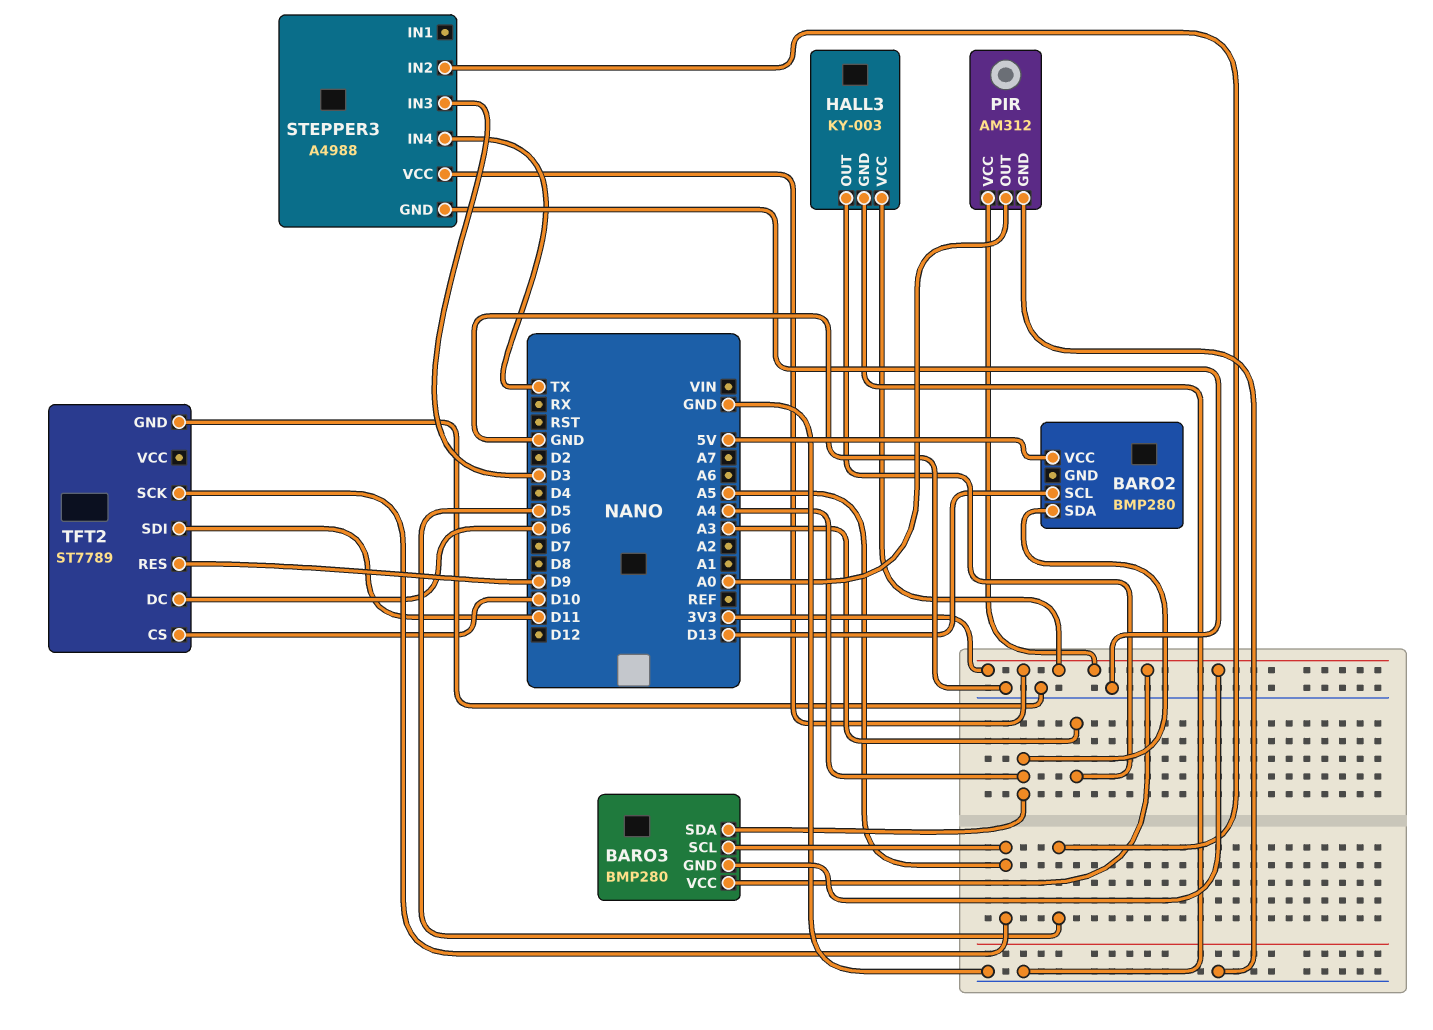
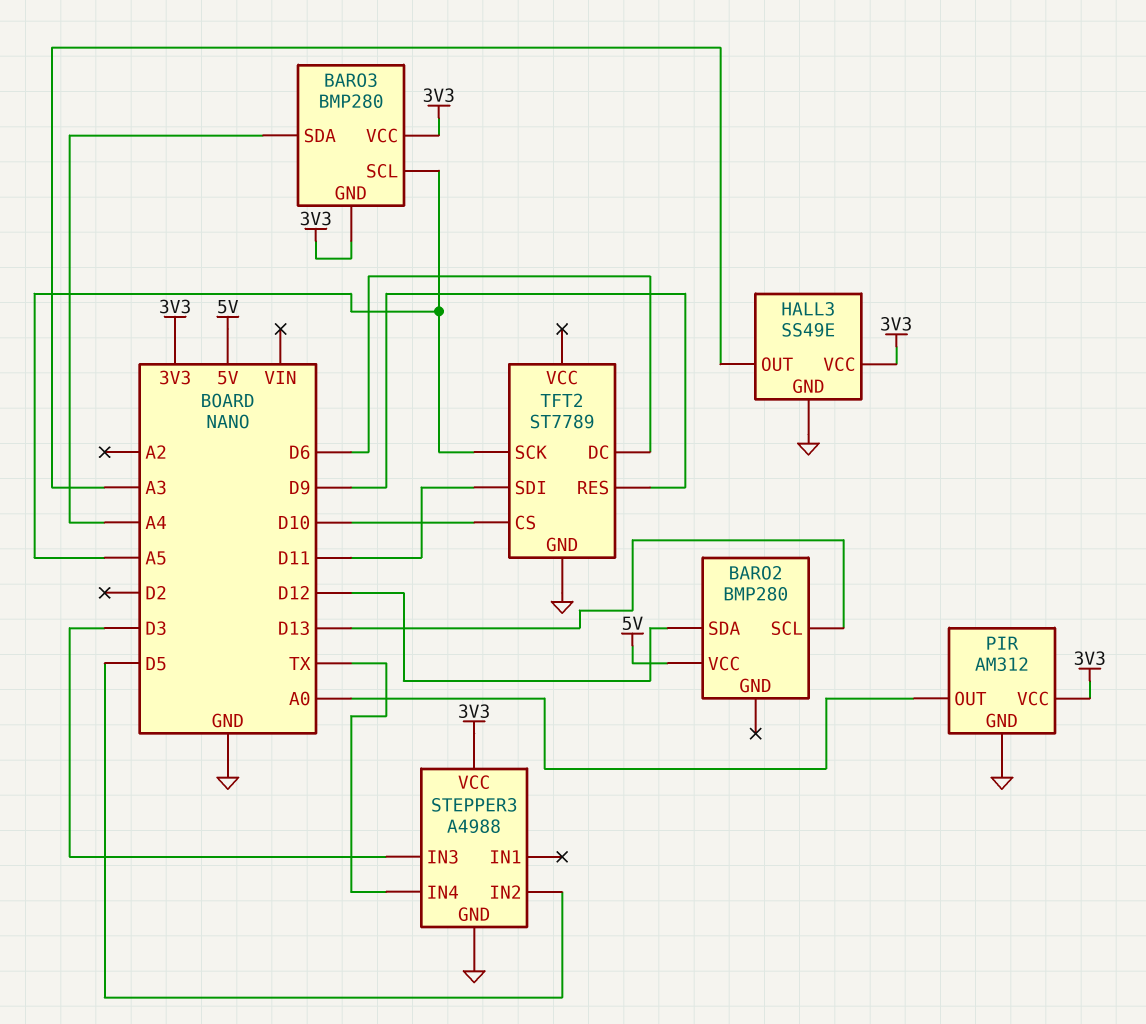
BARO2 pin SDA: A4 -> D12
HALL3: KY-003 -> SS49E

